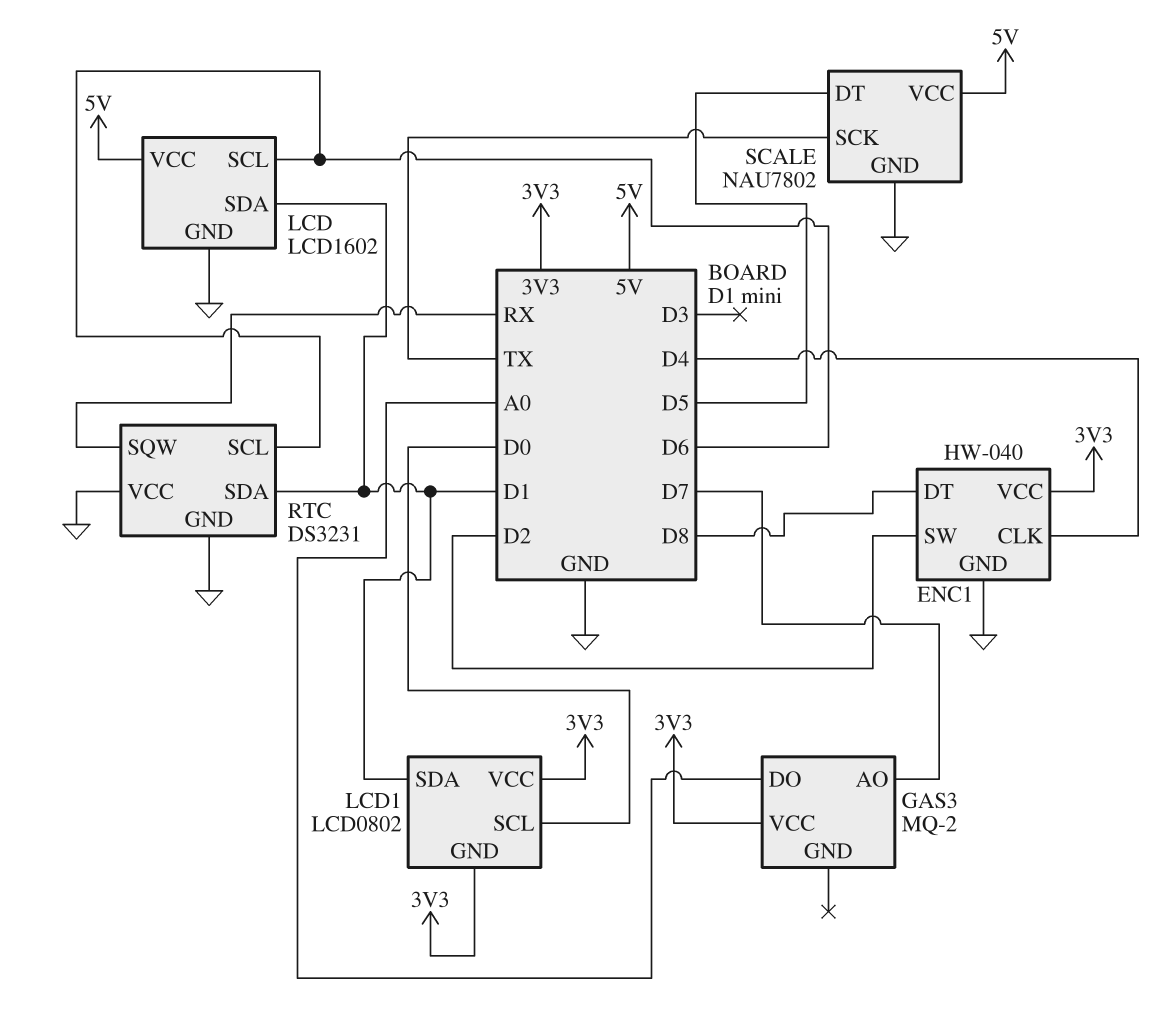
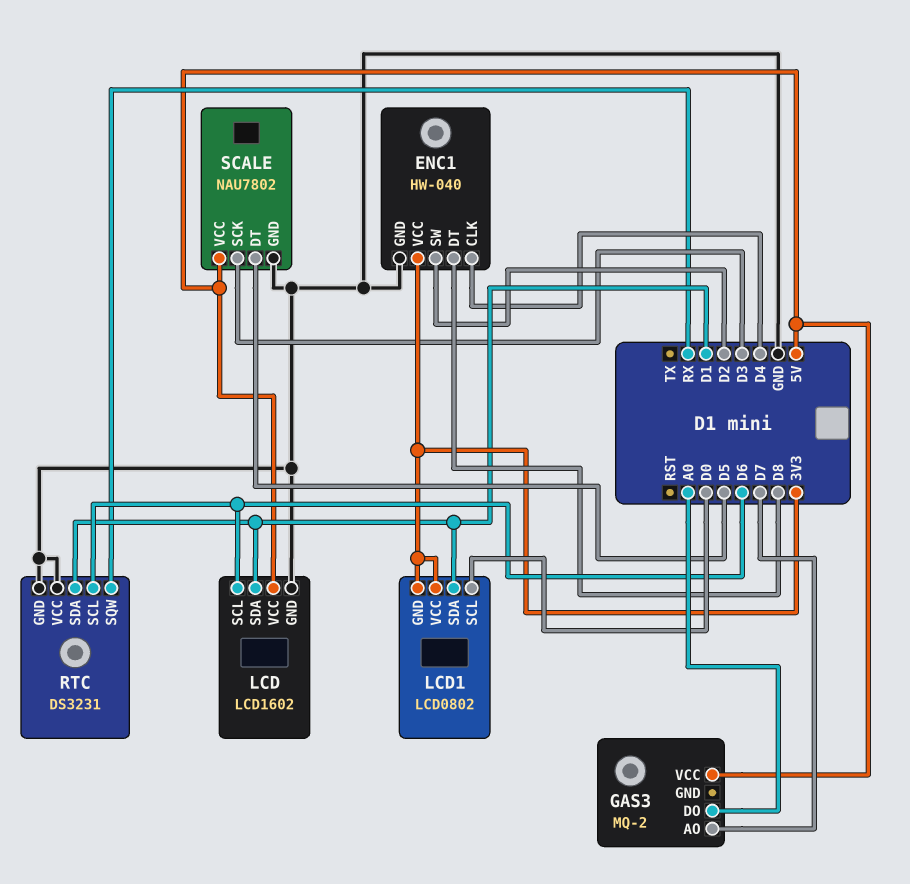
GAS3 pin VCC: 3V3 -> 5V
SCALE pin SCK: TX -> D3

